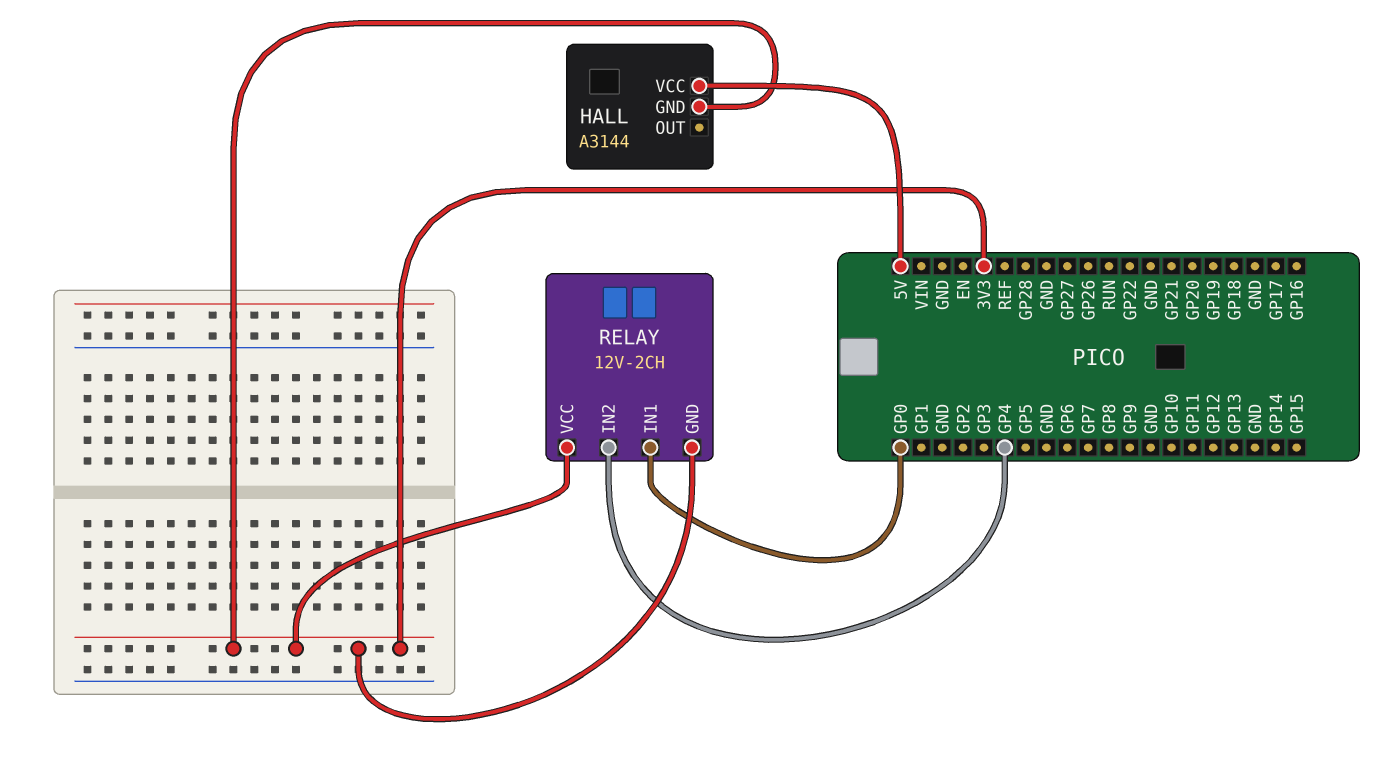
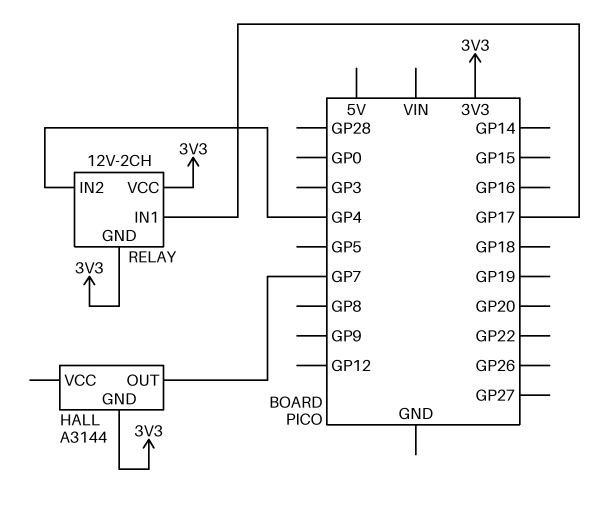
HALL pin OUT: none -> GP7
HALL pin VCC: 5V -> none
RELAY pin IN1: GP0 -> GP17

